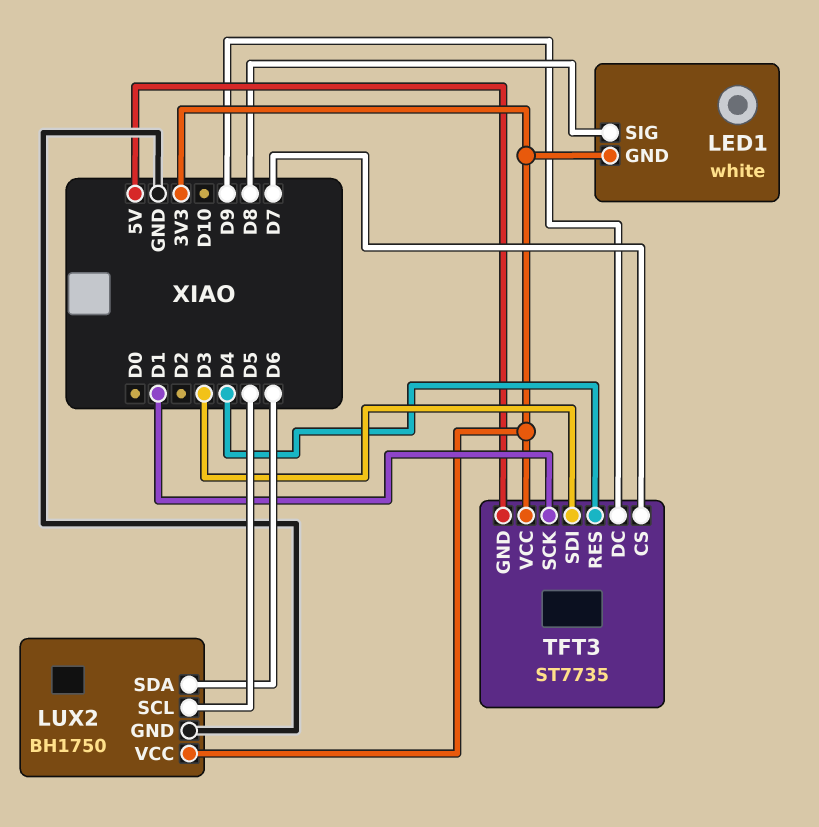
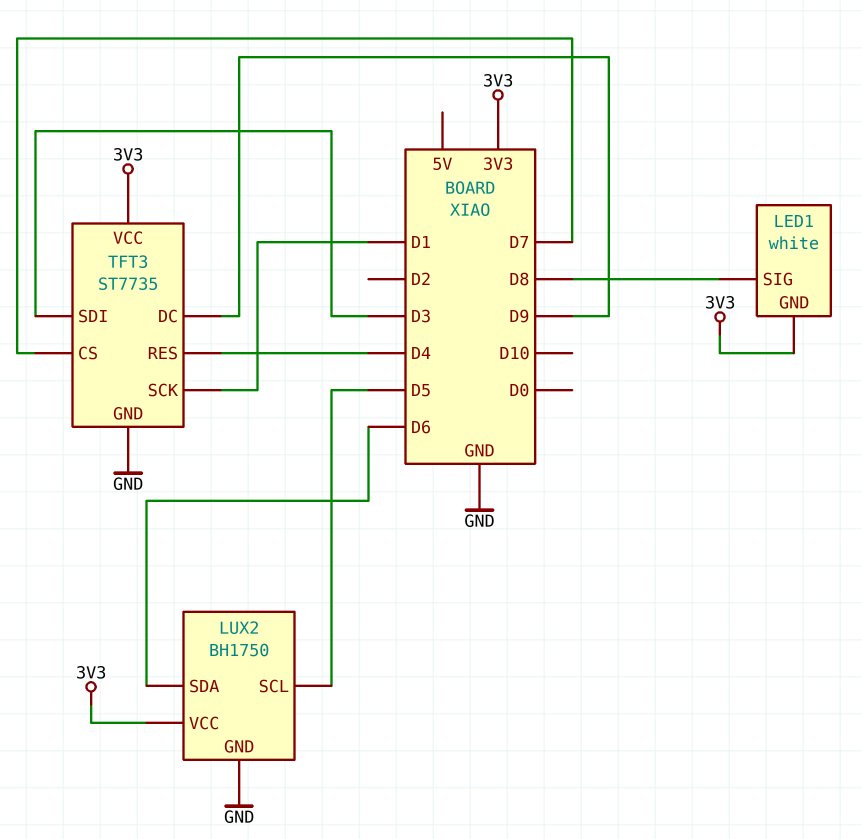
TFT3 pin GND: 5V -> GND

